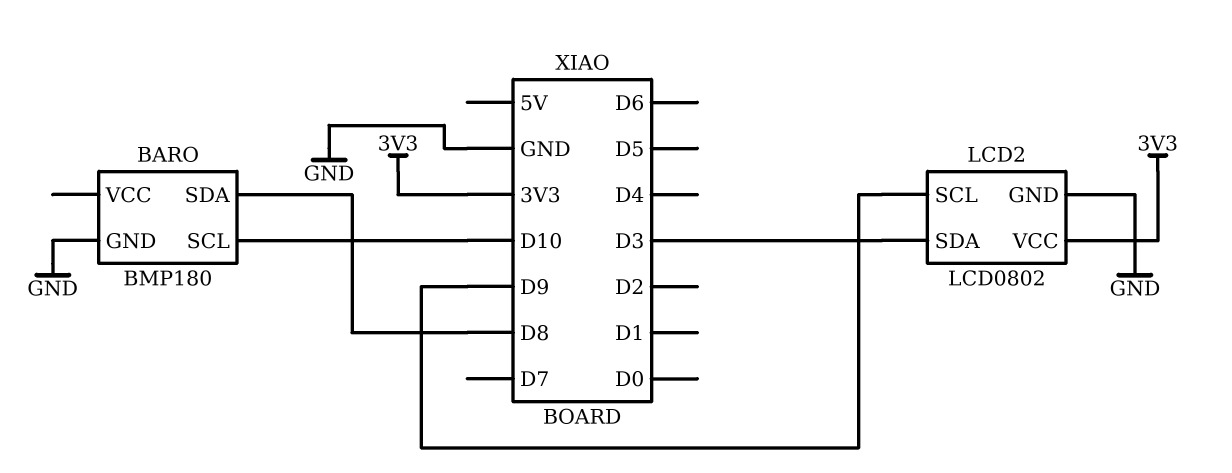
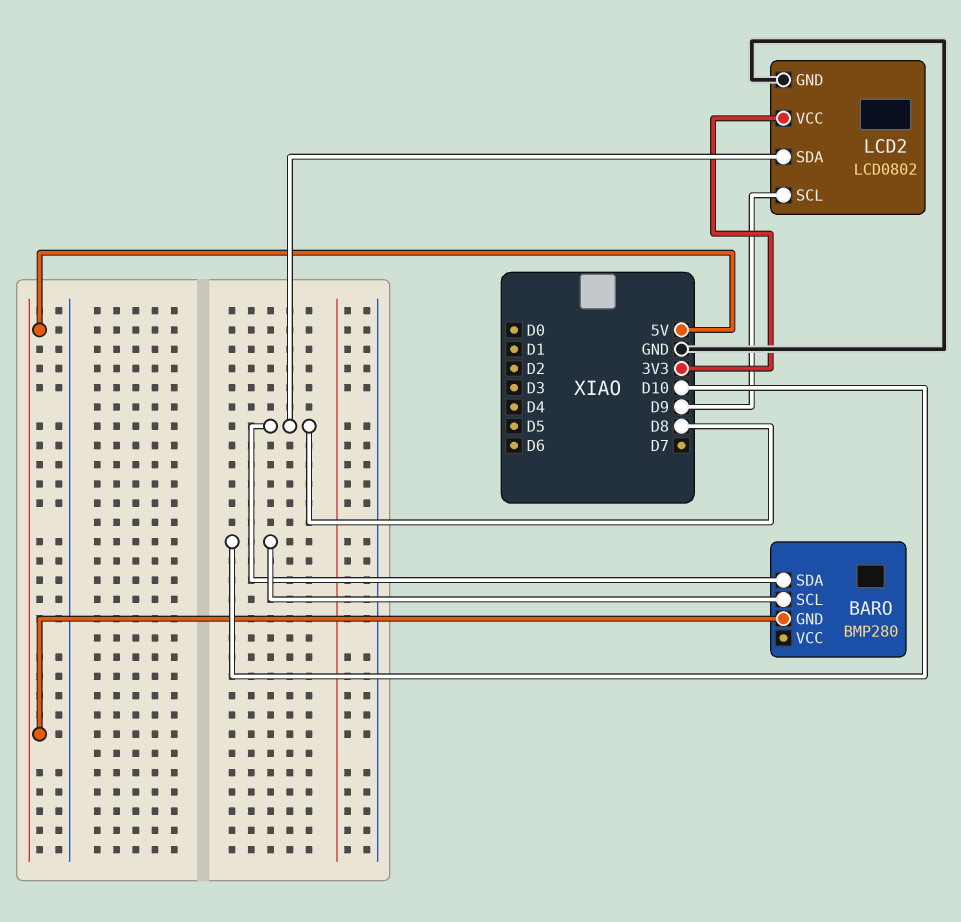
BARO: BMP180 -> BMP280
BARO pin GND: GND -> 5V
LCD2 pin SDA: D3 -> D8

